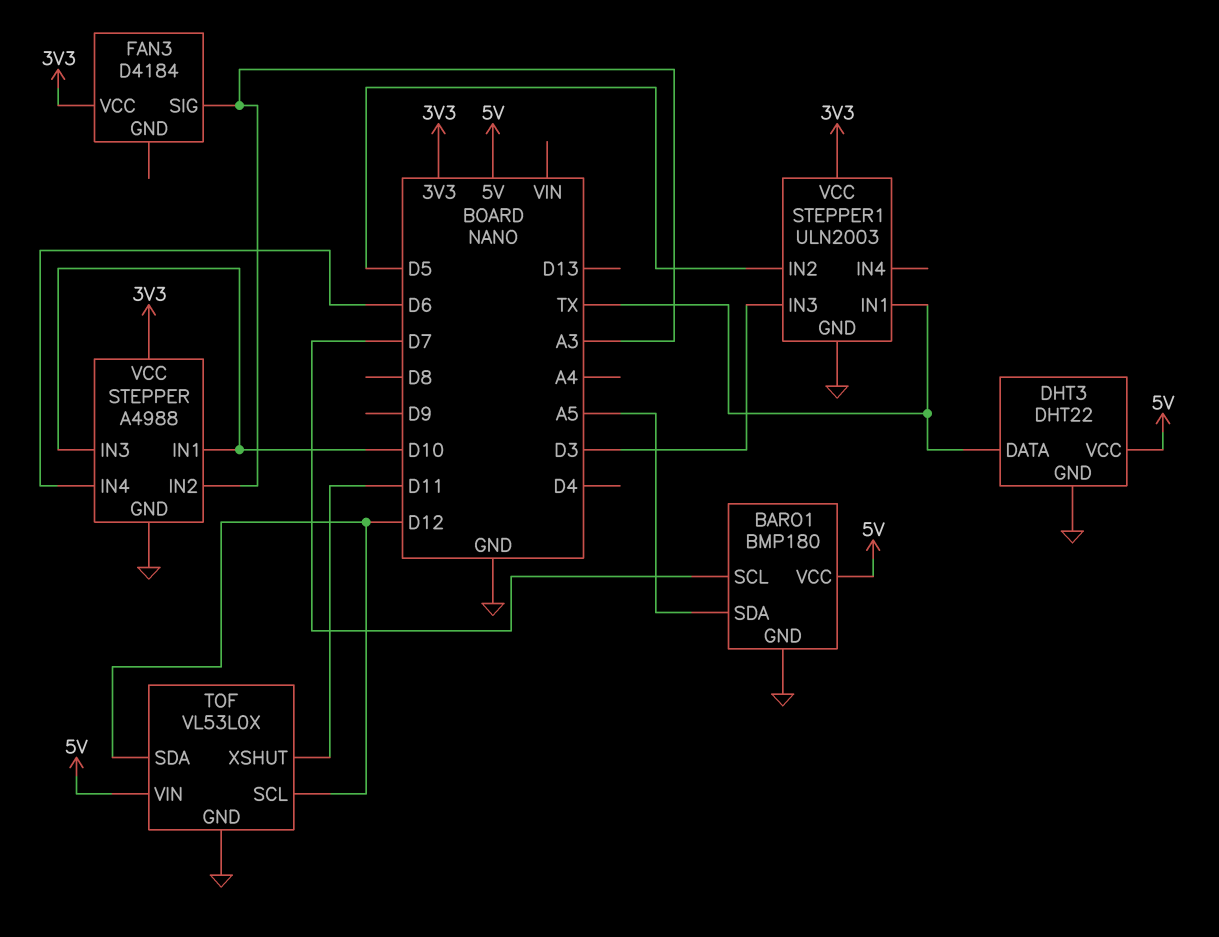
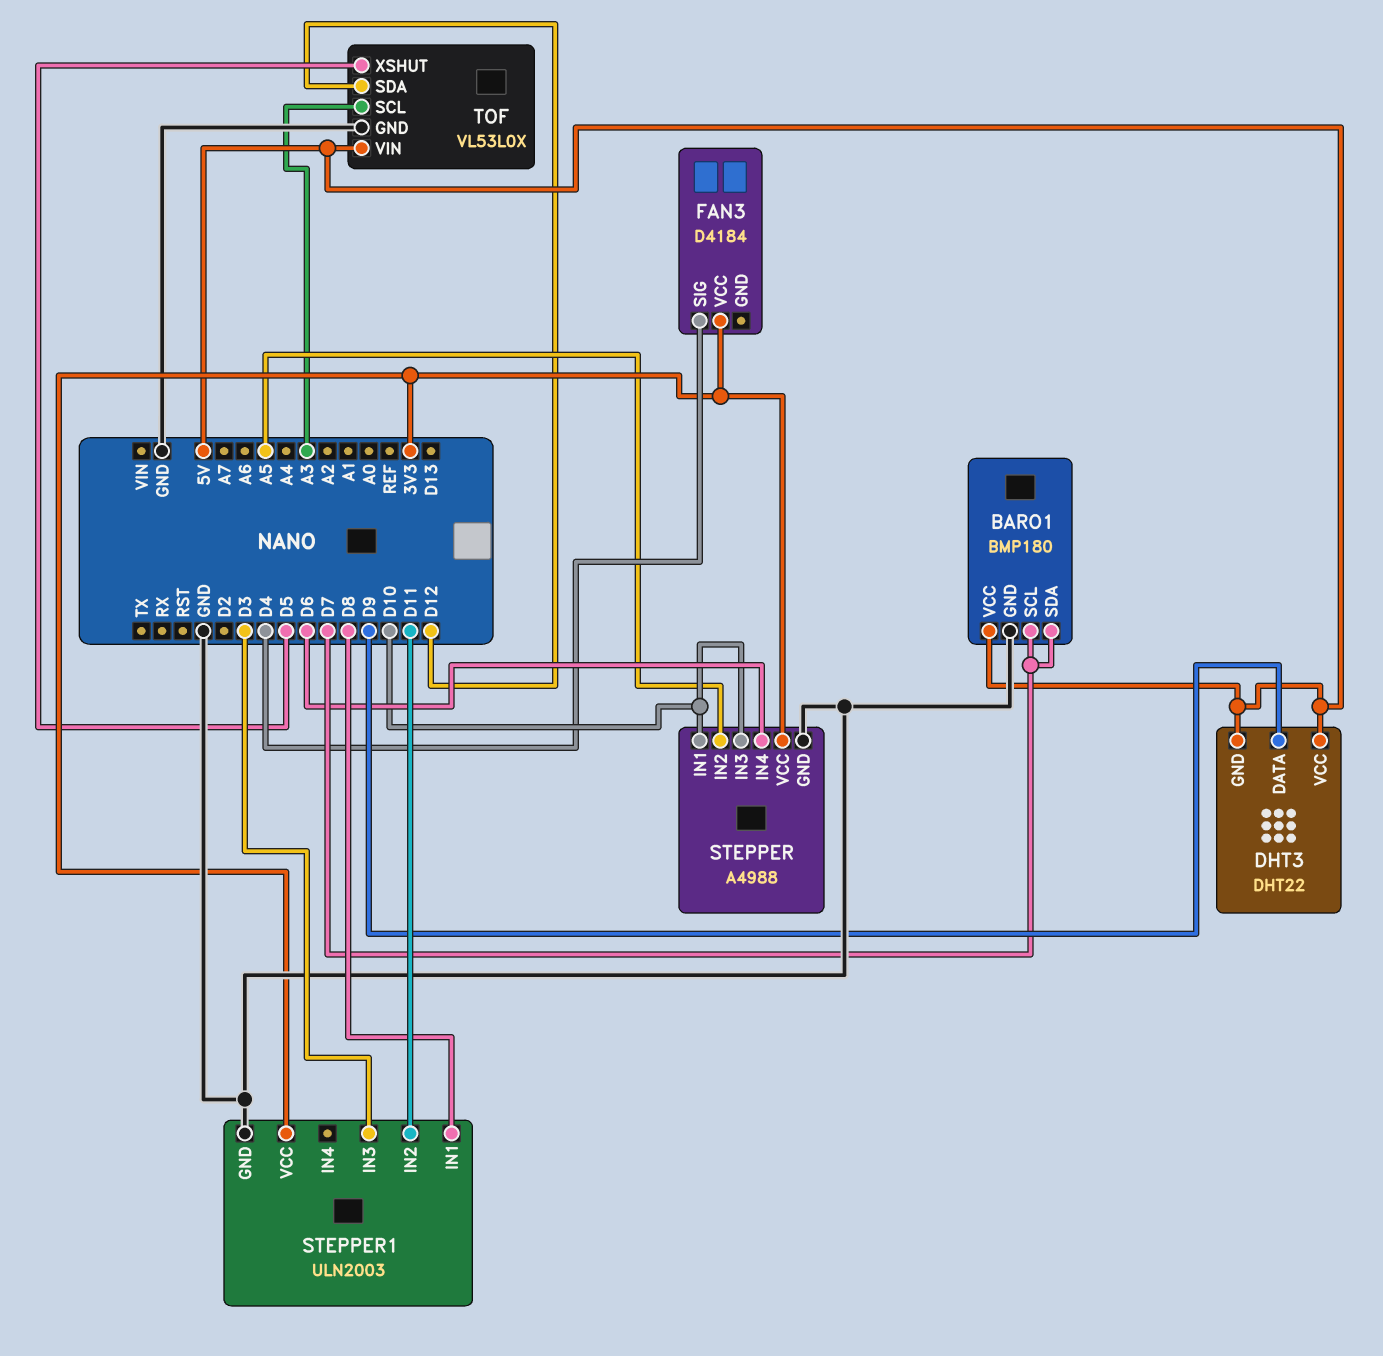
BARO1 pin SDA: A5 -> D7
DHT3 pin DATA: TX -> D9
DHT3 pin GND: GND -> 5V
FAN3 pin SIG: A3 -> D4
STEPPER pin IN2: A3 -> A5
STEPPER1 pin IN1: TX -> D8
STEPPER1 pin IN2: D5 -> D11
TOF pin SCL: D12 -> A3
TOF pin XSHUT: D11 -> D5

